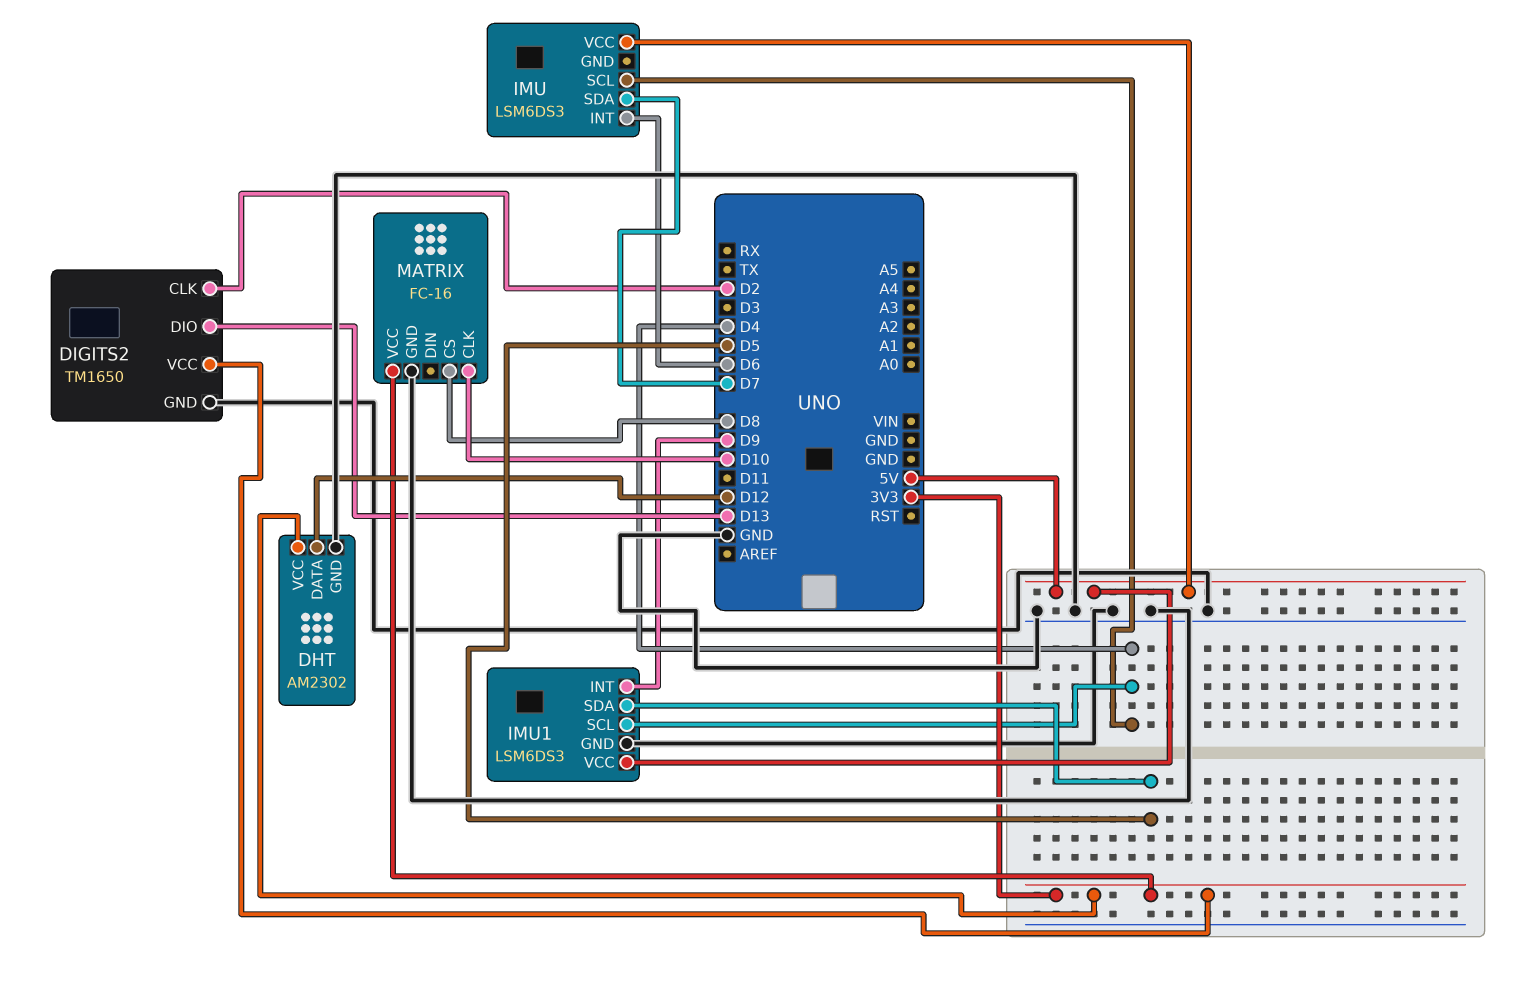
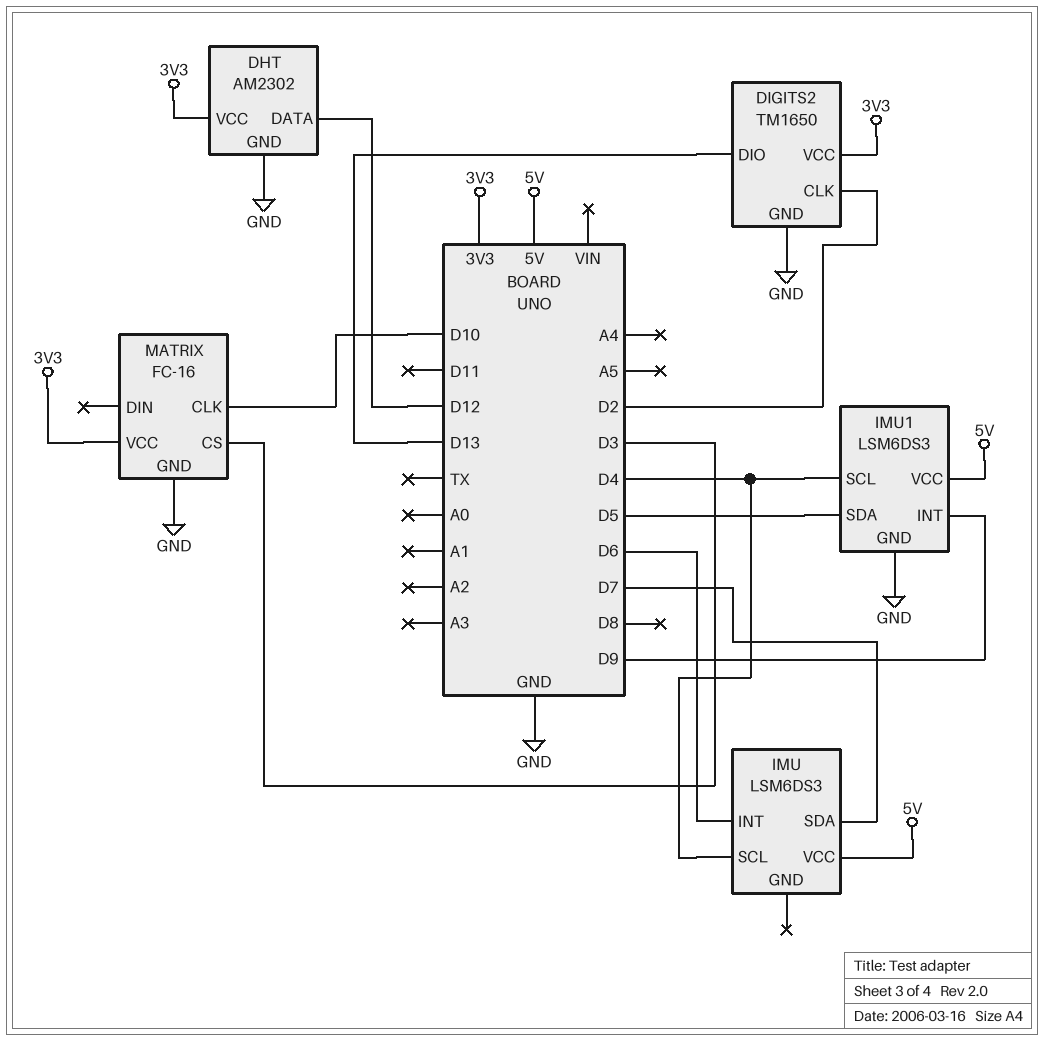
MATRIX pin CS: D8 -> D3

